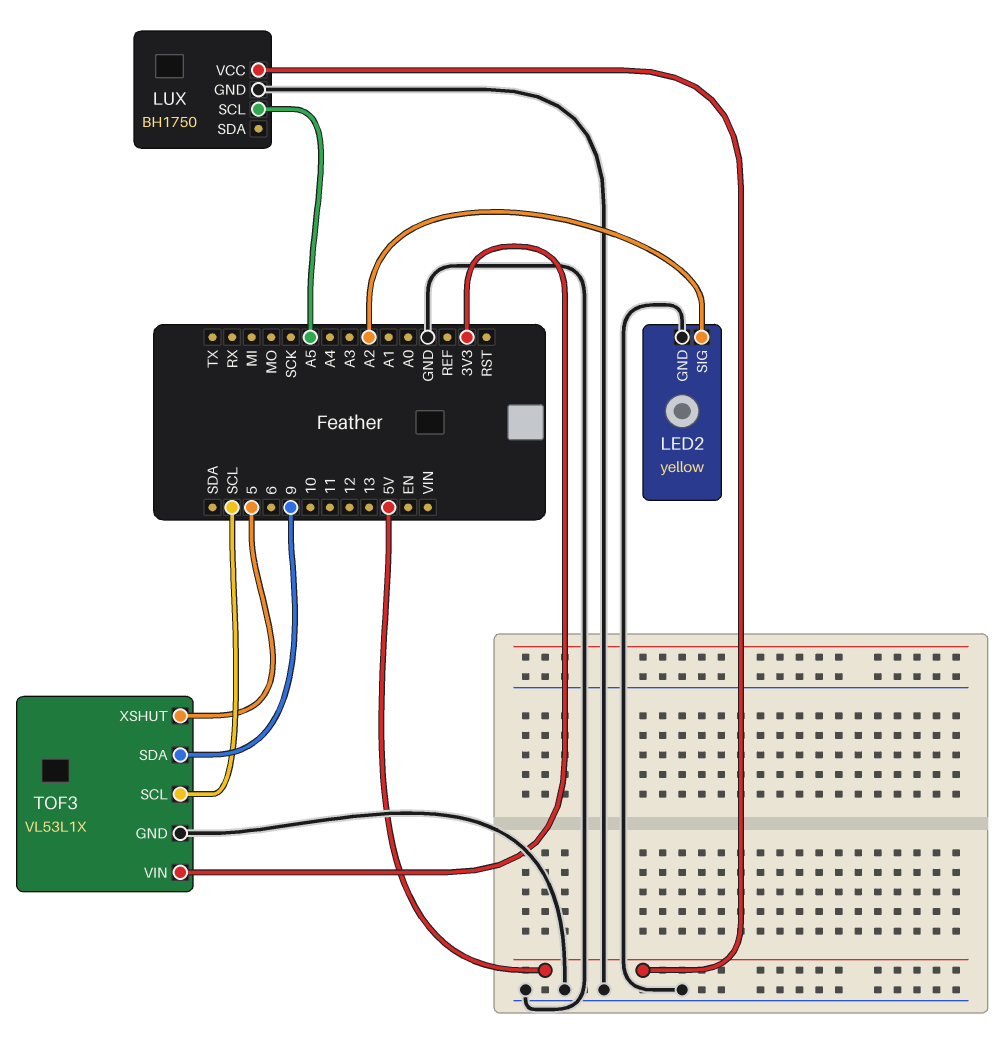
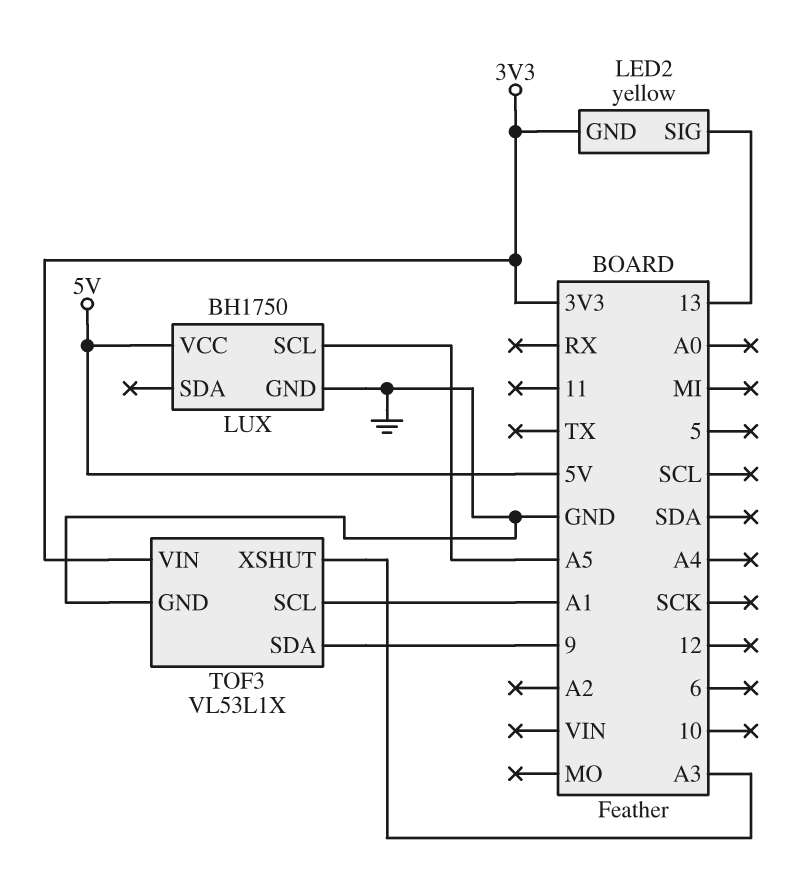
LED2 pin GND: GND -> 3V3
LED2 pin SIG: A2 -> 13
TOF3 pin SCL: SCL -> A1
TOF3 pin XSHUT: 5 -> A3

